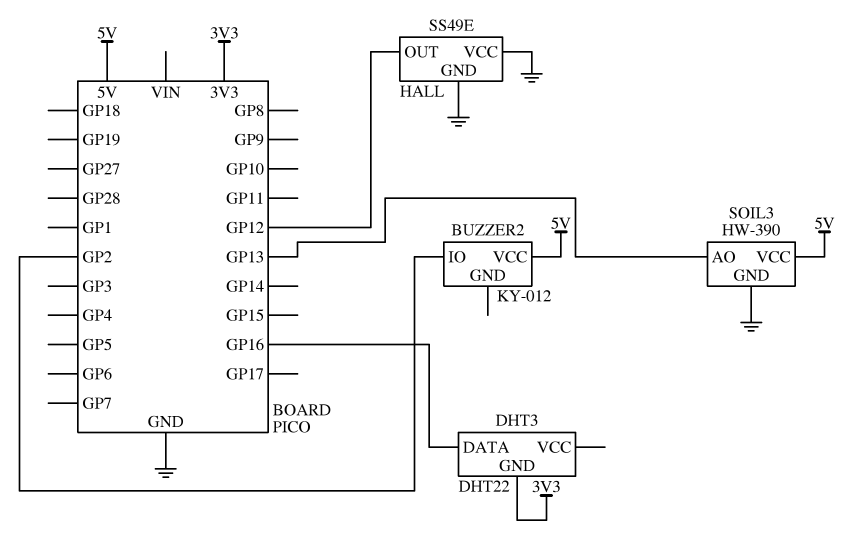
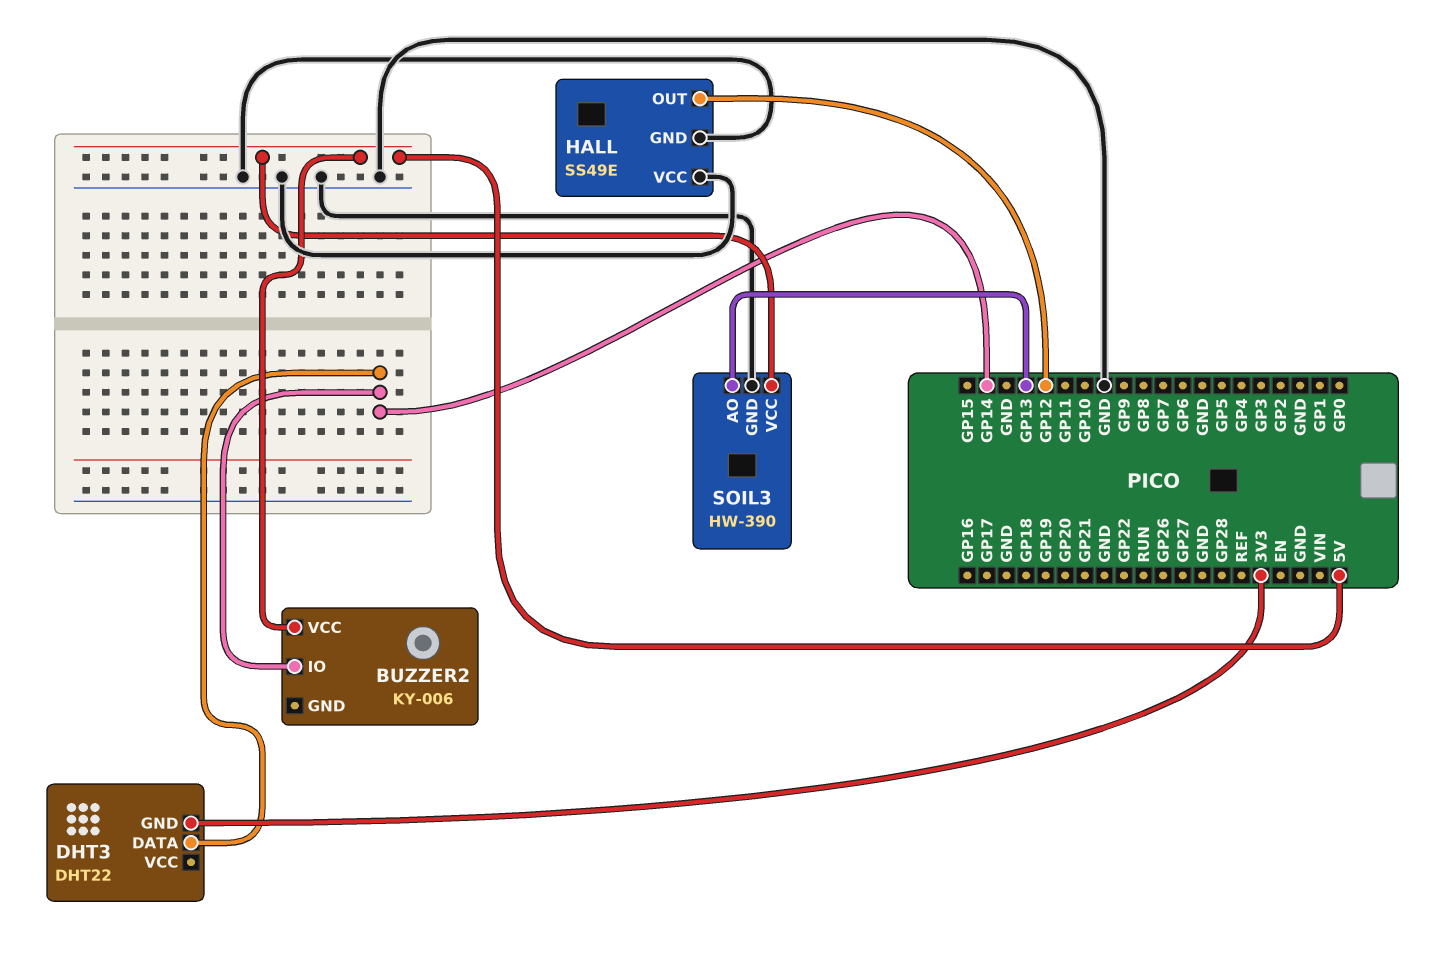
BUZZER2: KY-012 -> KY-006
BUZZER2 pin IO: GP2 -> GP14
DHT3 pin DATA: GP16 -> GP14

